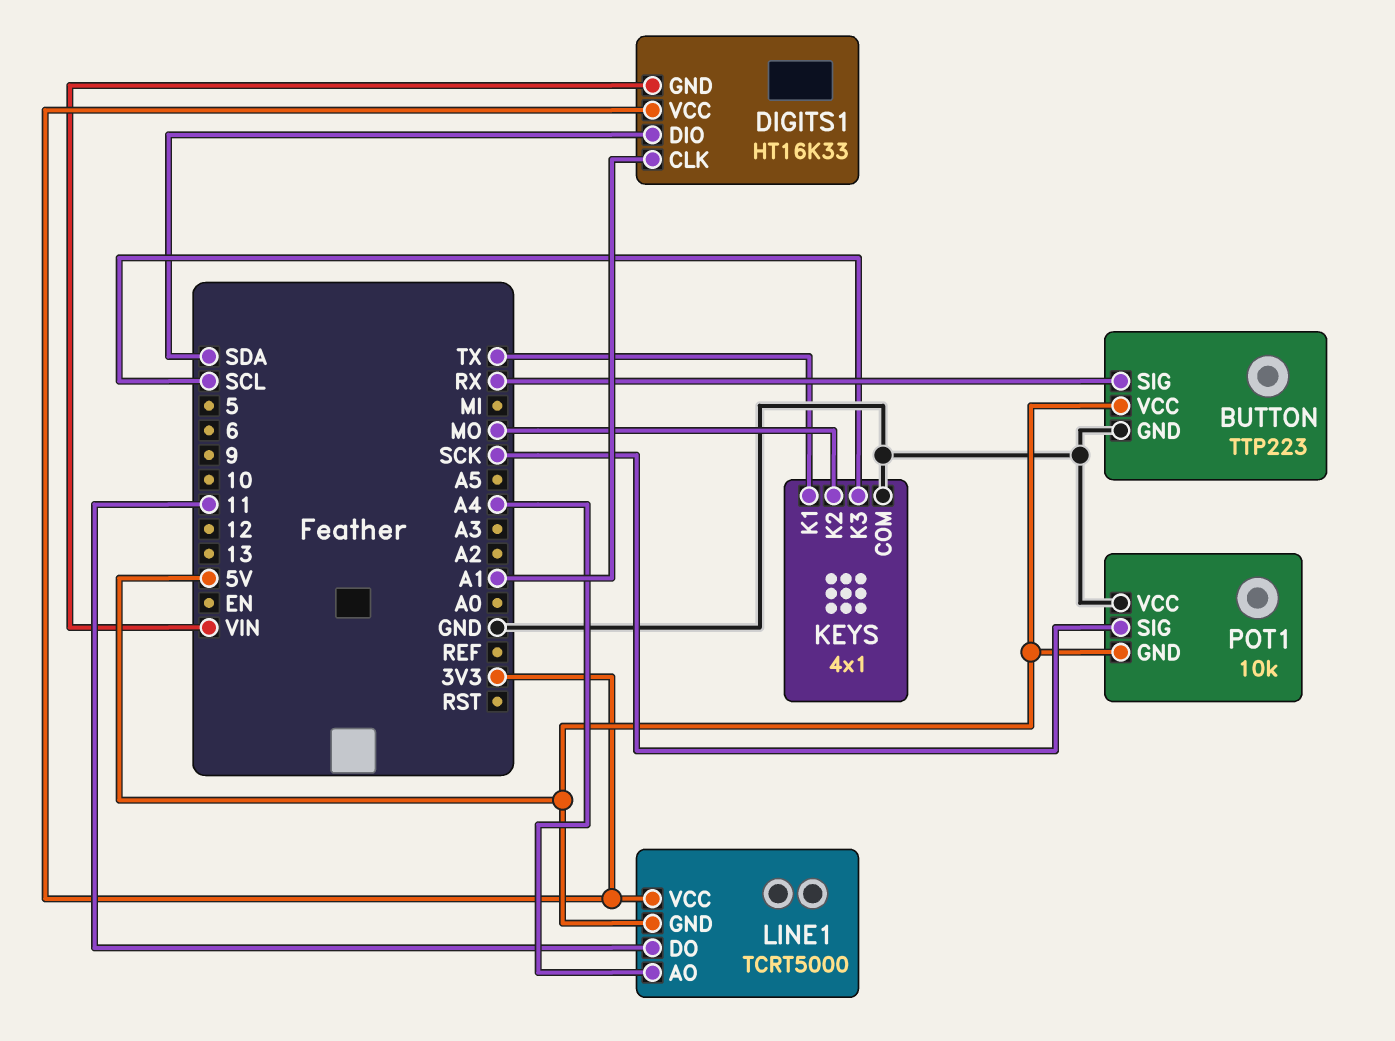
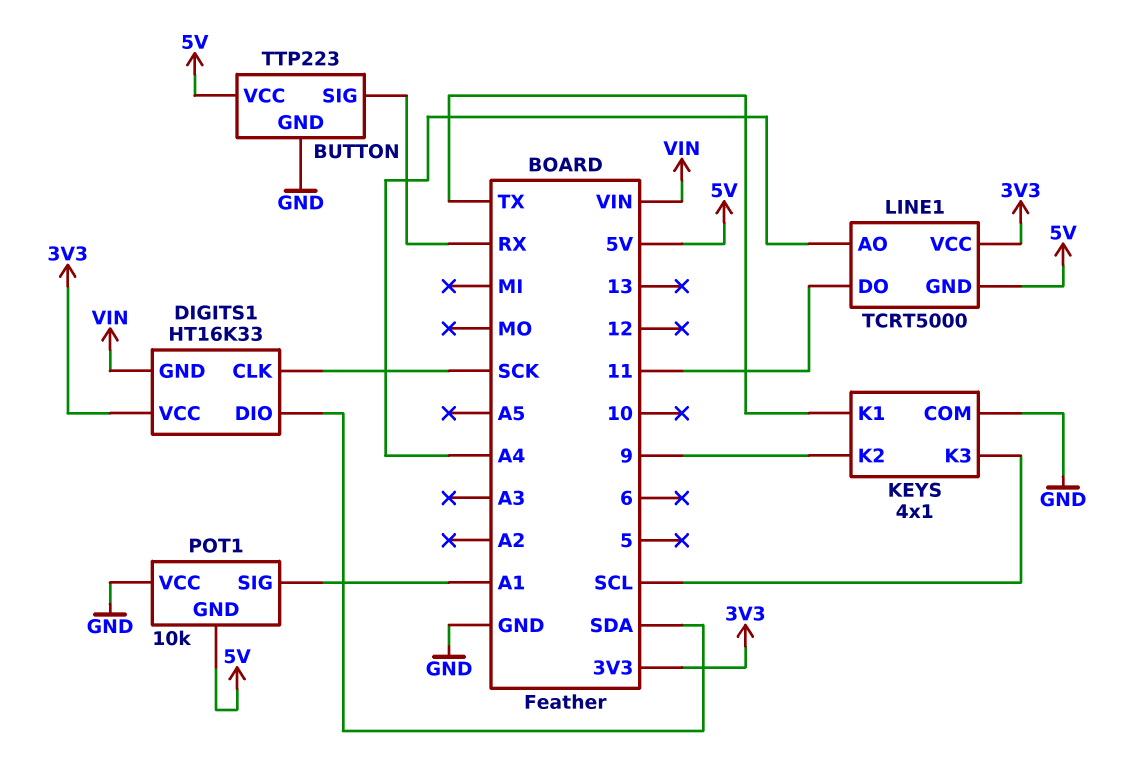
DIGITS1 pin CLK: A1 -> SCK
KEYS pin K2: MO -> 9
POT1 pin SIG: SCK -> A1

